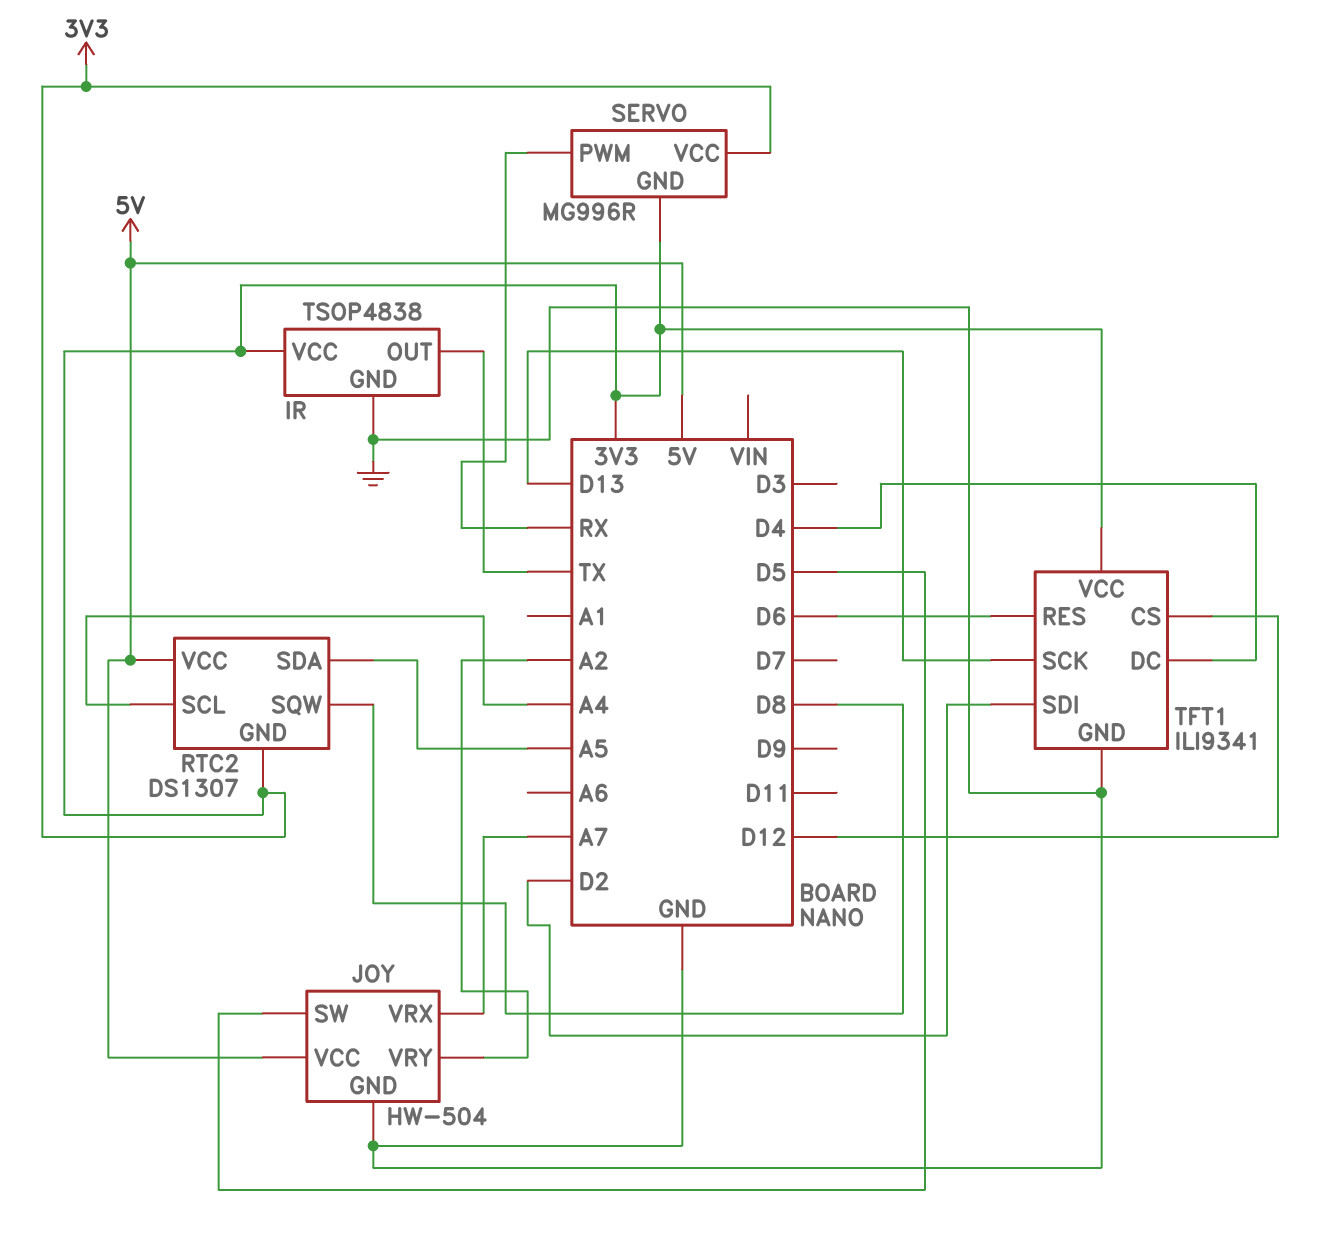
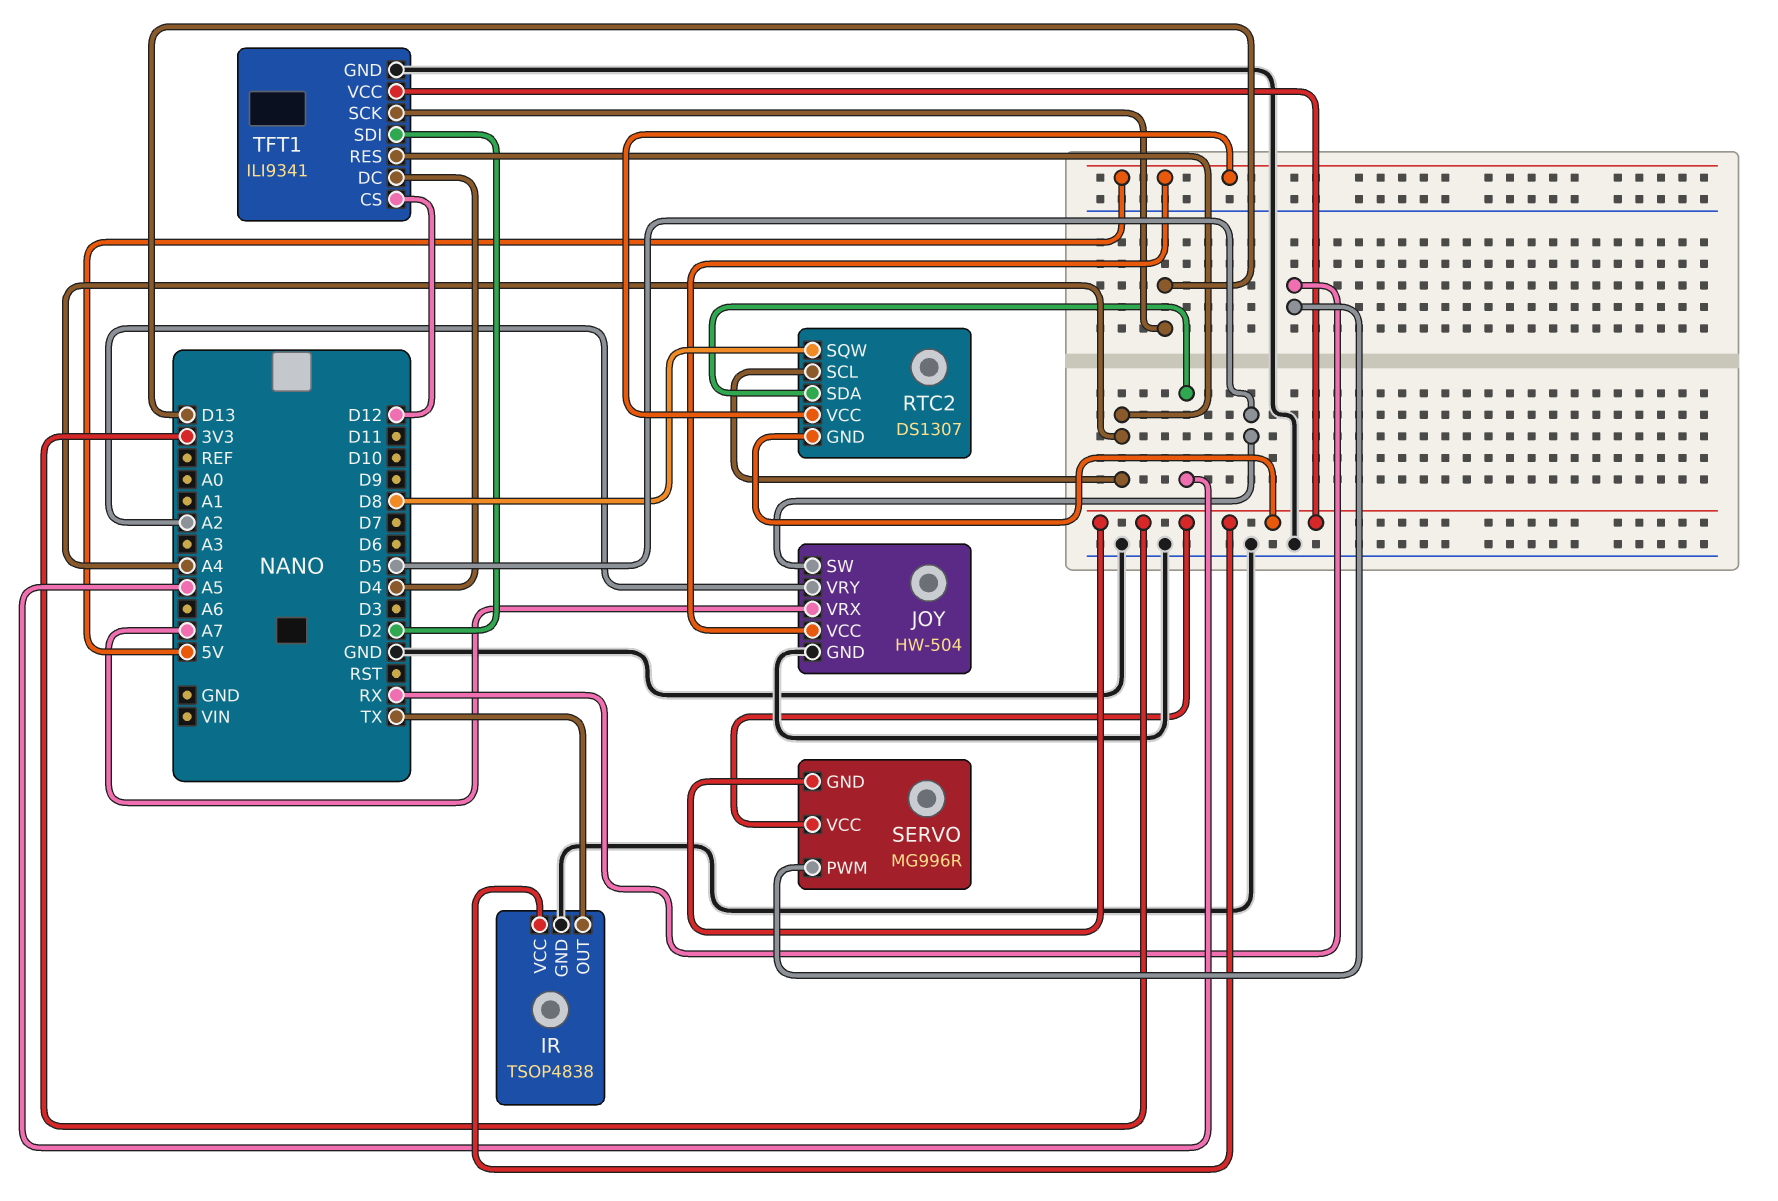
TFT1 pin RES: D6 -> A4

